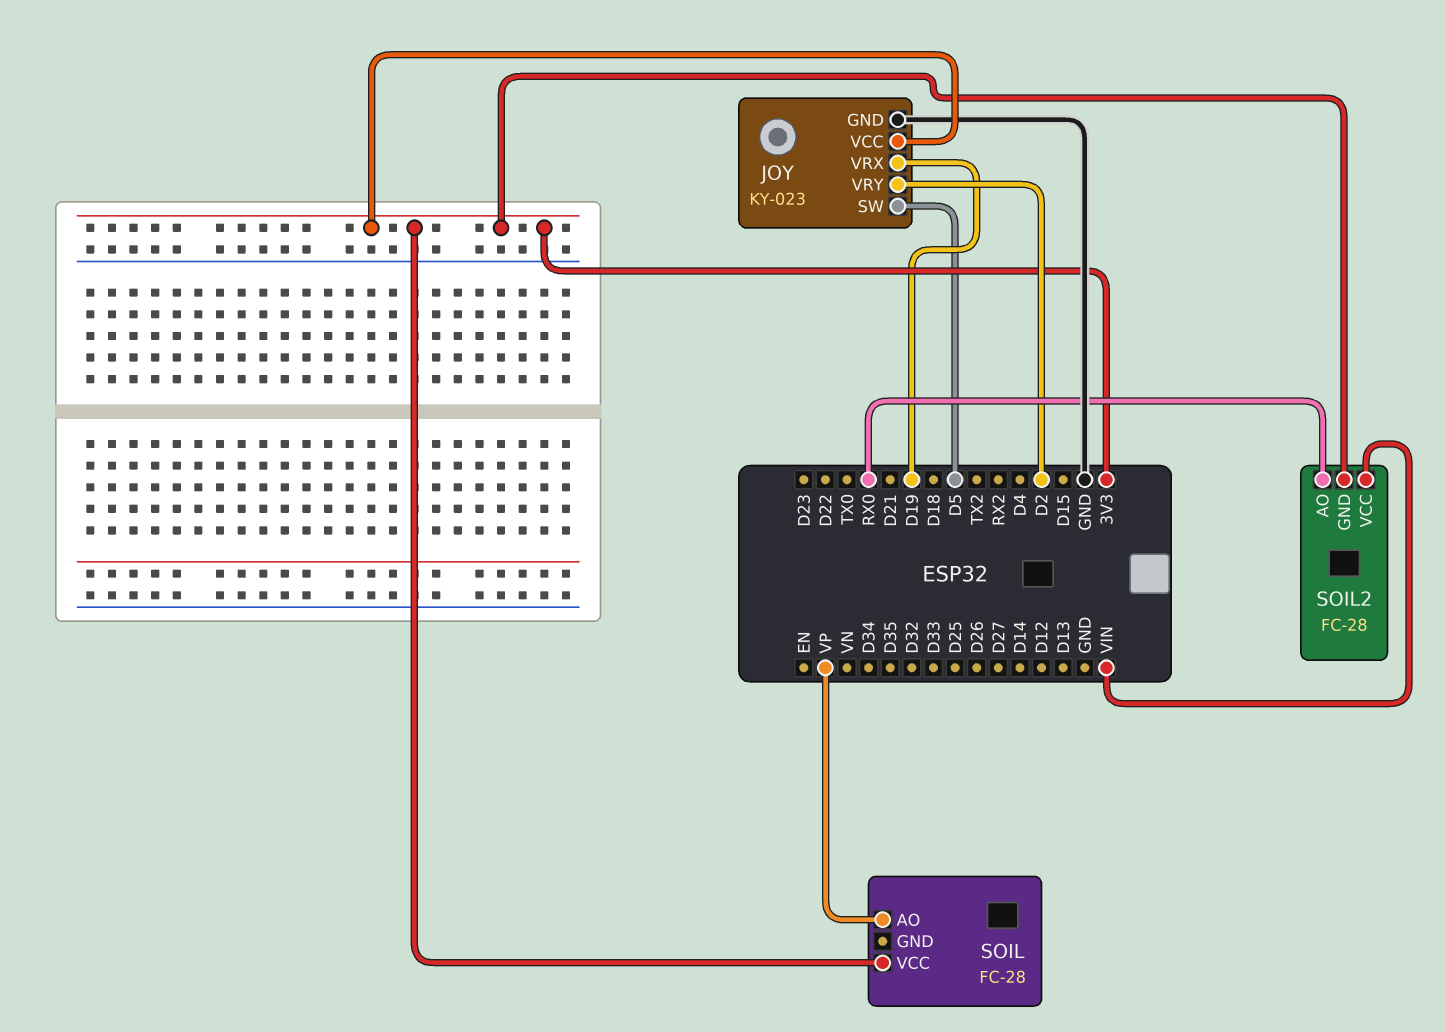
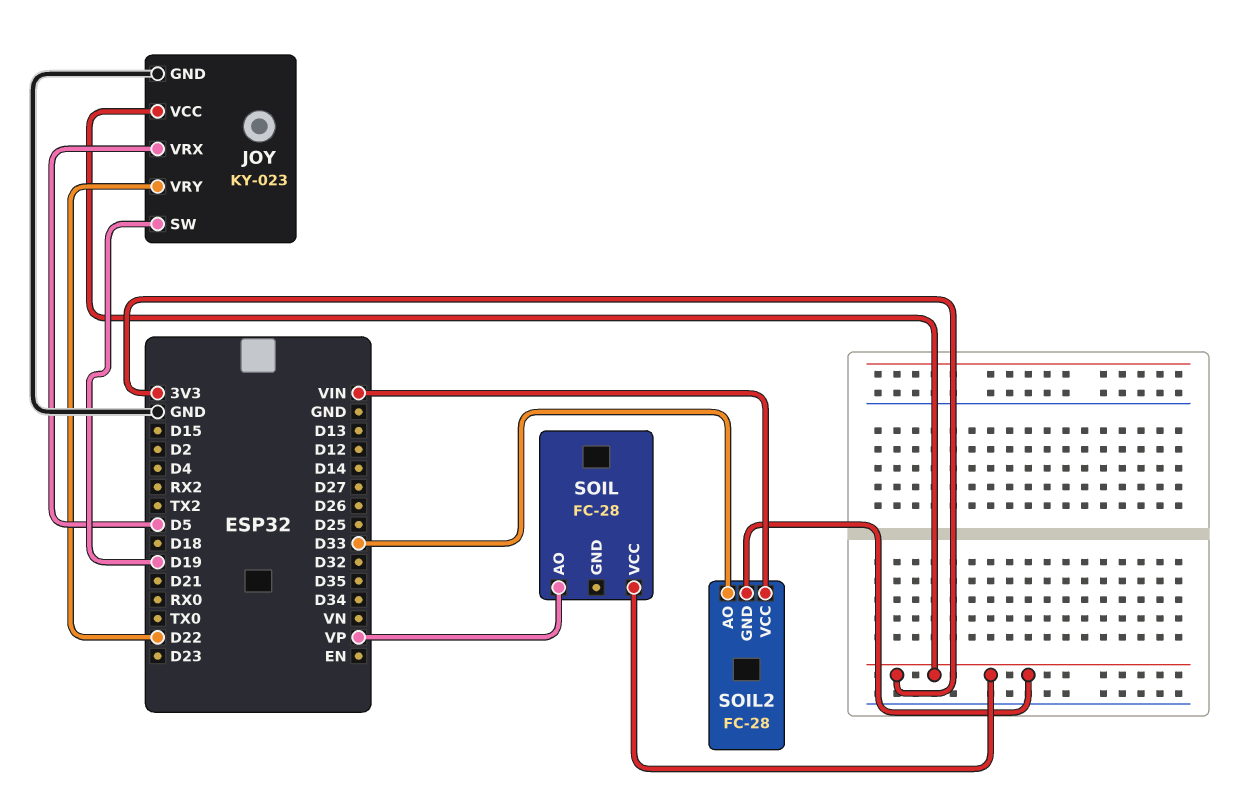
JOY pin SW: D5 -> D19
JOY pin VRX: D19 -> D5
JOY pin VRY: D2 -> D22
SOIL2 pin AO: RX0 -> D33

